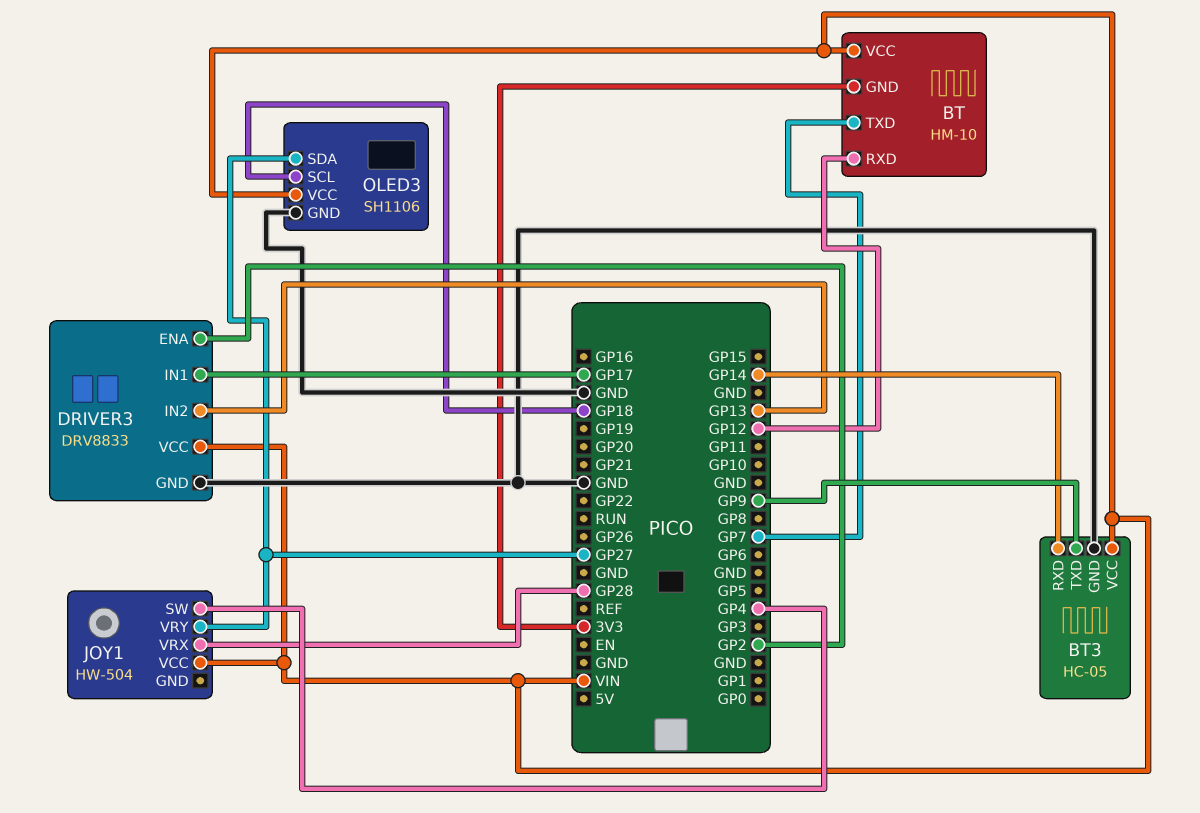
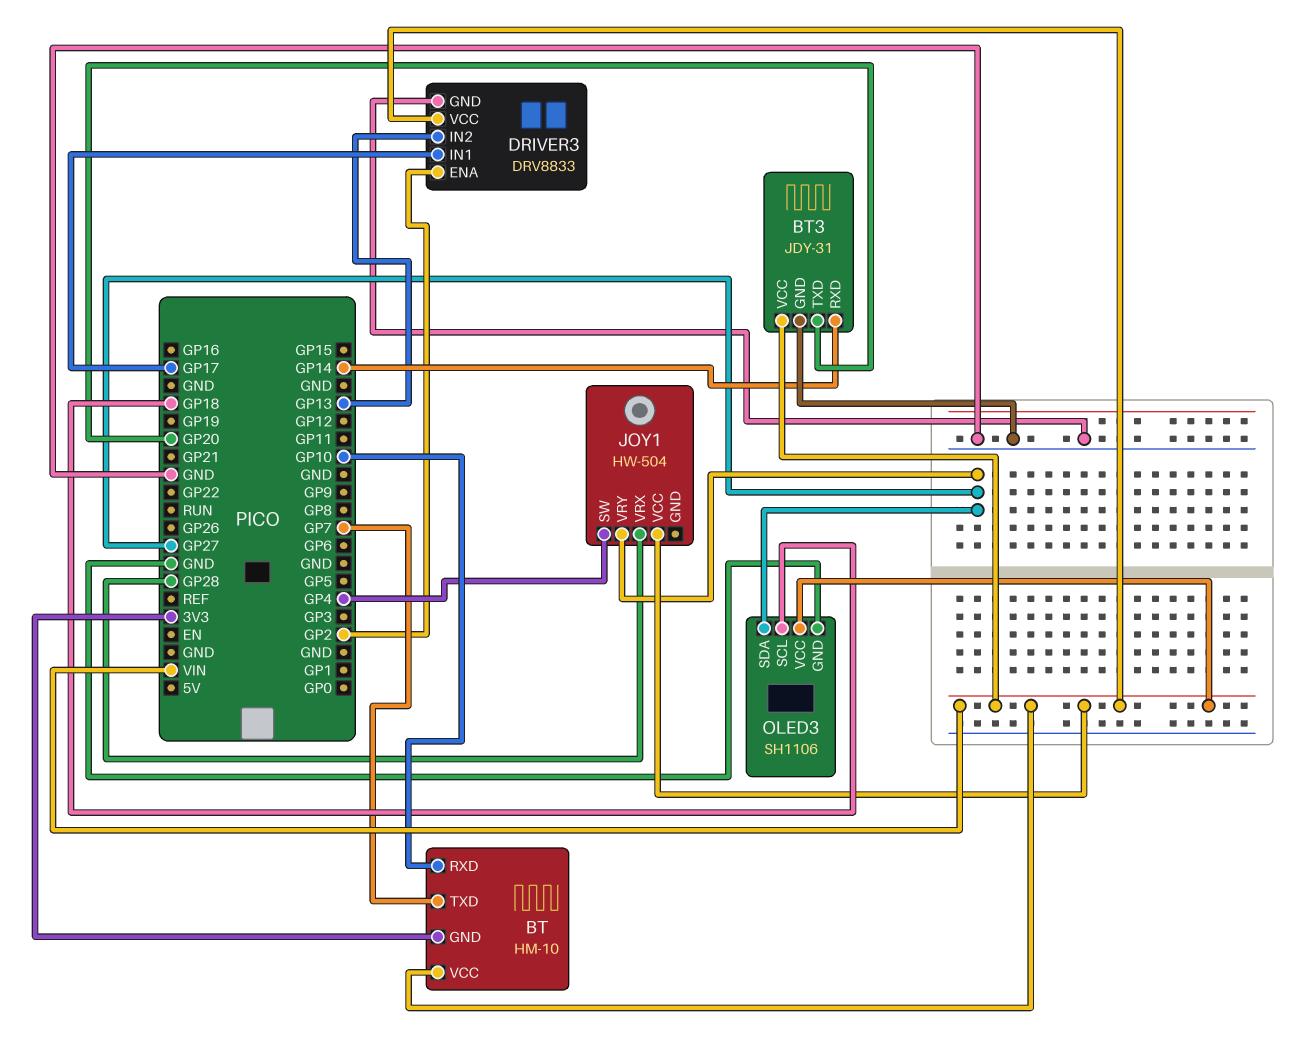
BT pin RXD: GP12 -> GP10
BT3: HC-05 -> JDY-31
BT3 pin TXD: GP9 -> GP20

